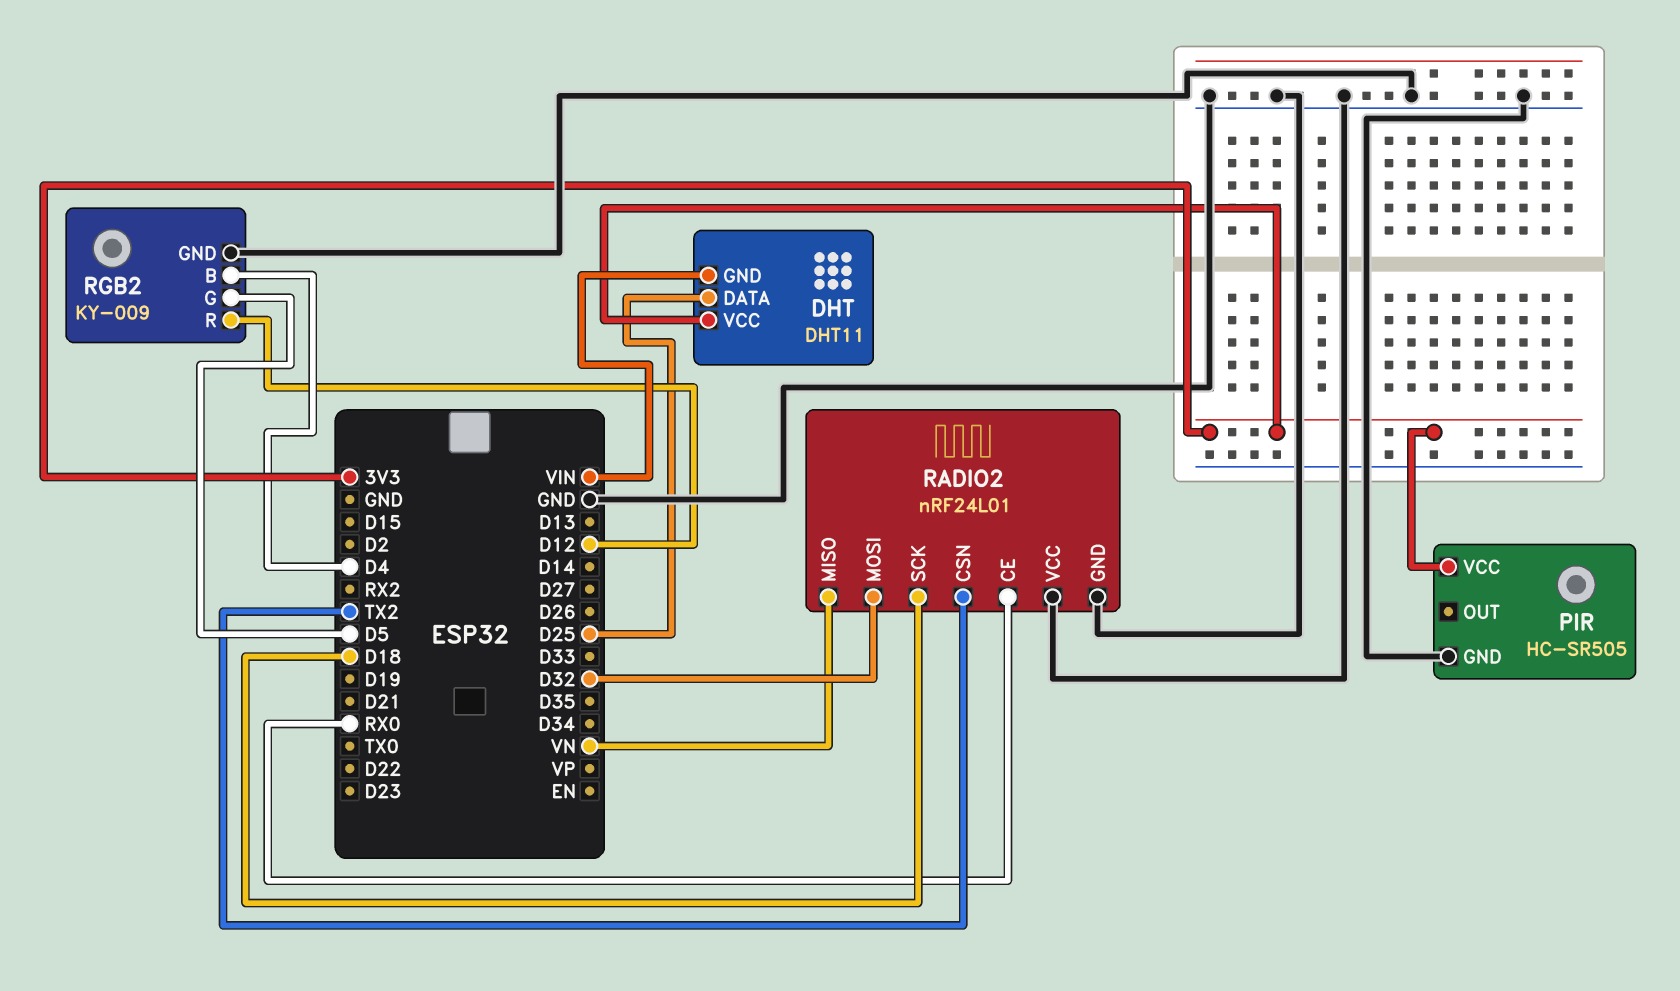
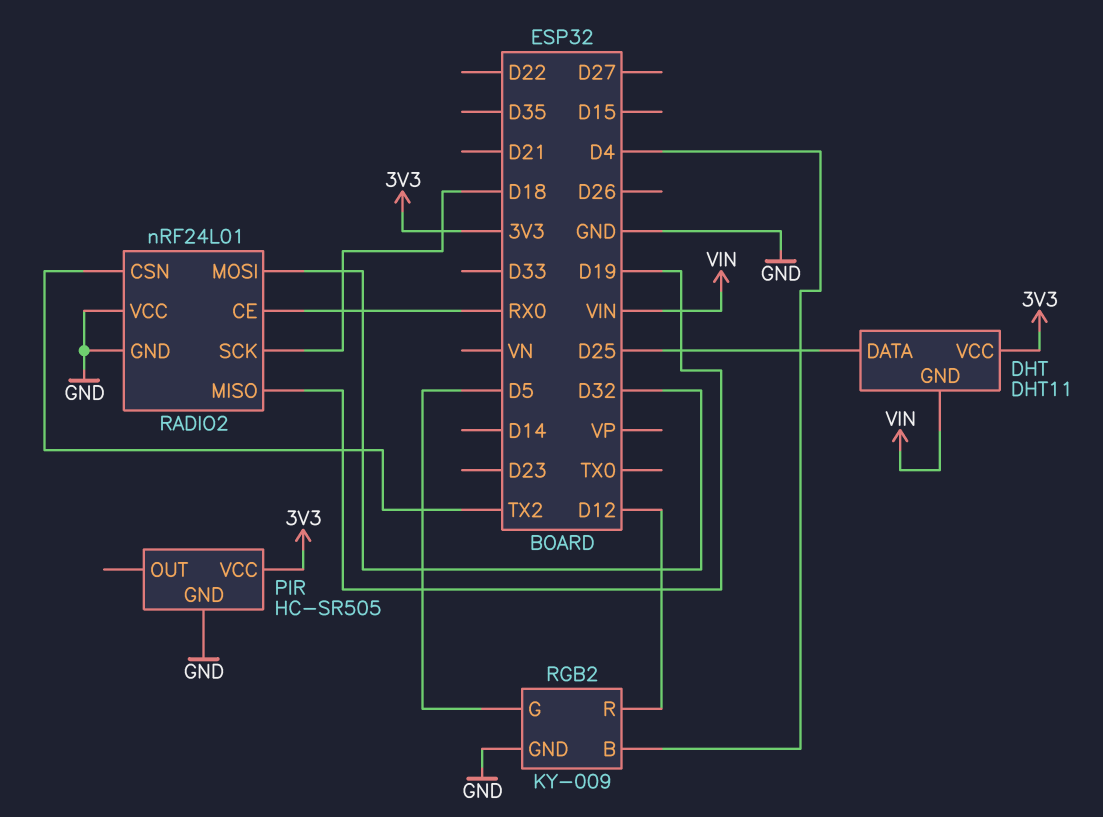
RADIO2 pin MISO: VN -> D19

